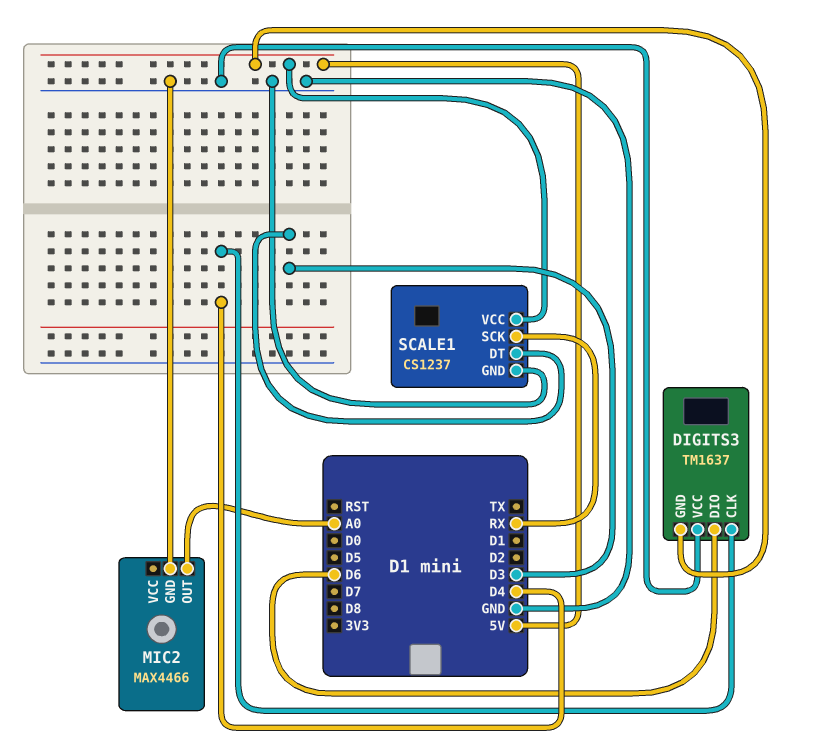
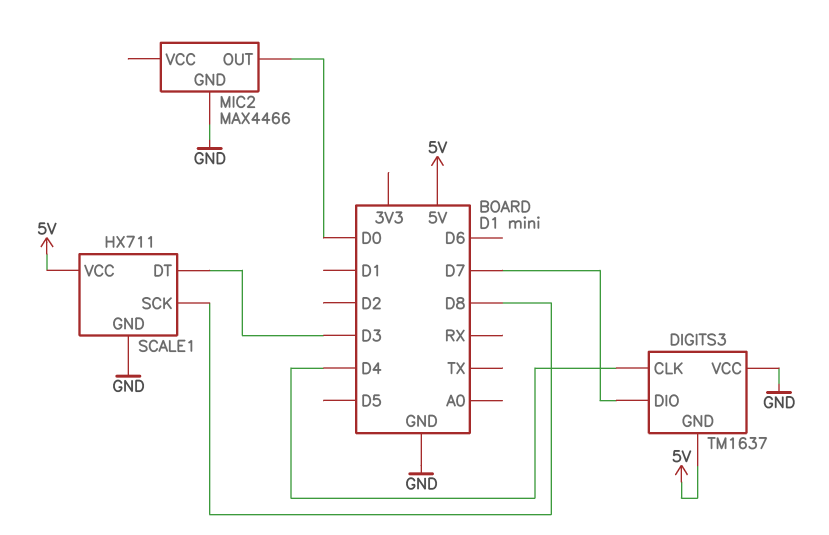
DIGITS3 pin DIO: D6 -> D7
MIC2 pin OUT: A0 -> D0
SCALE1: CS1237 -> HX711
SCALE1 pin SCK: RX -> D8

